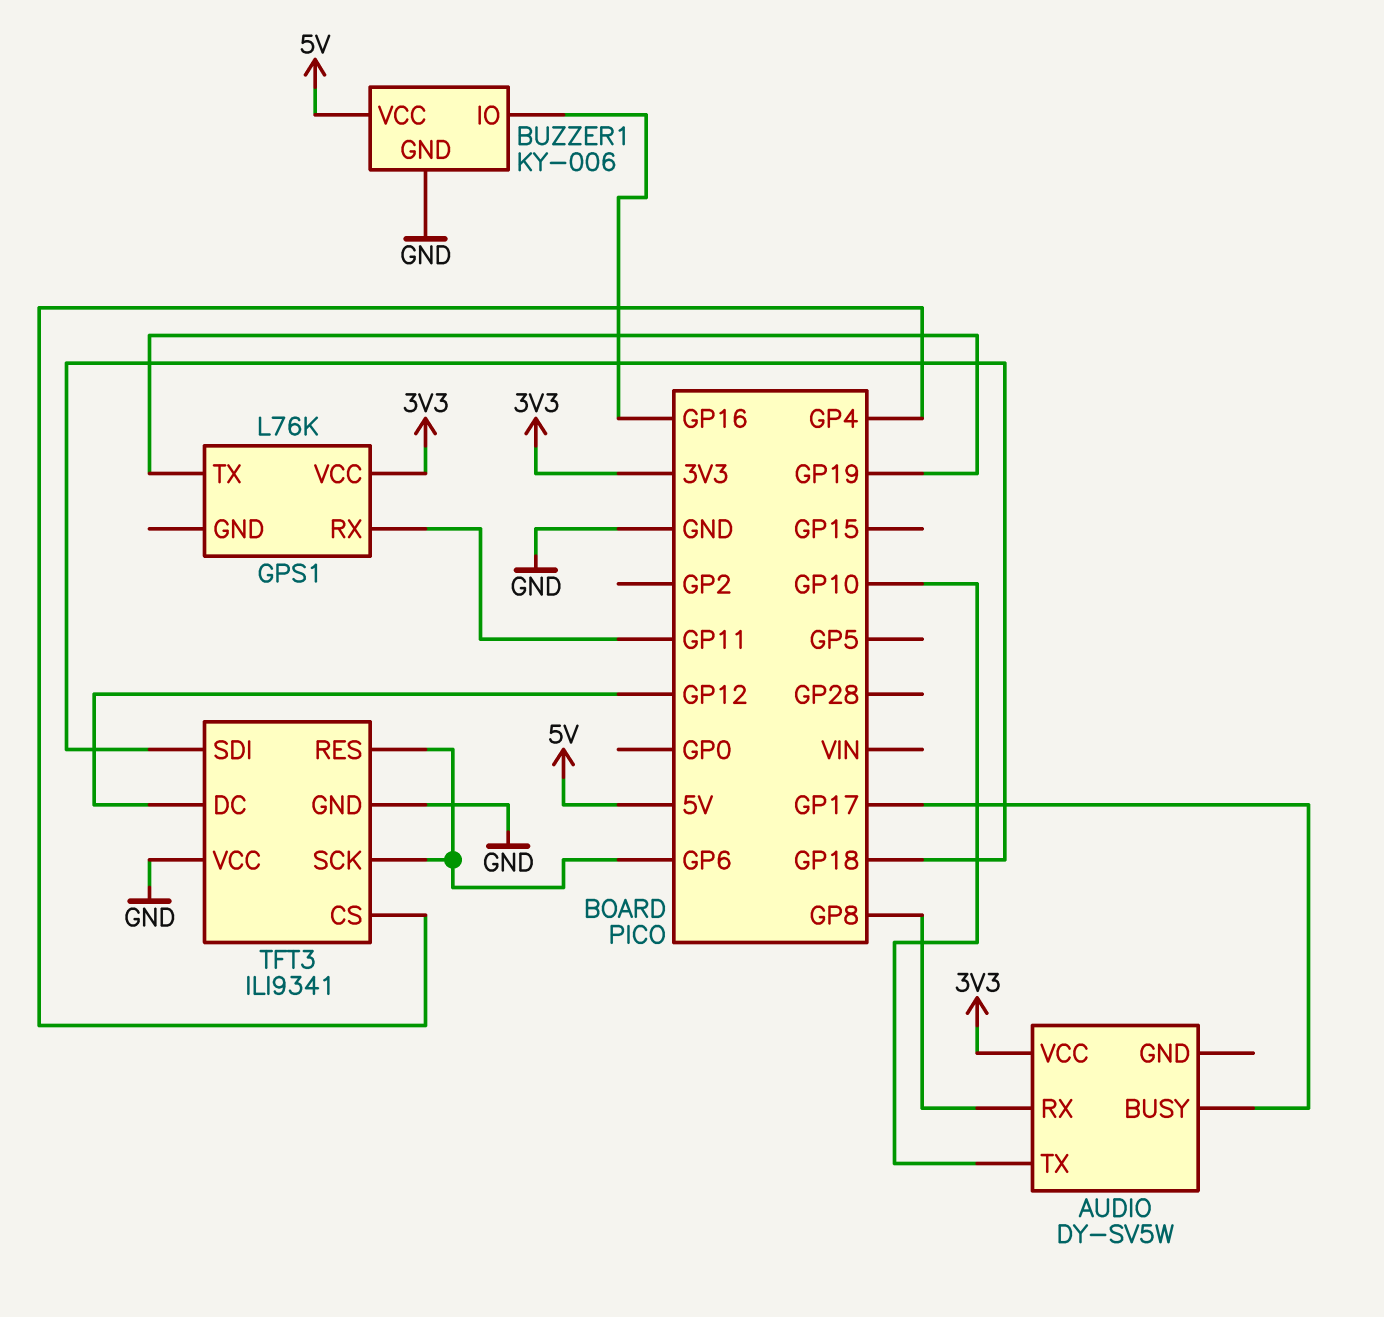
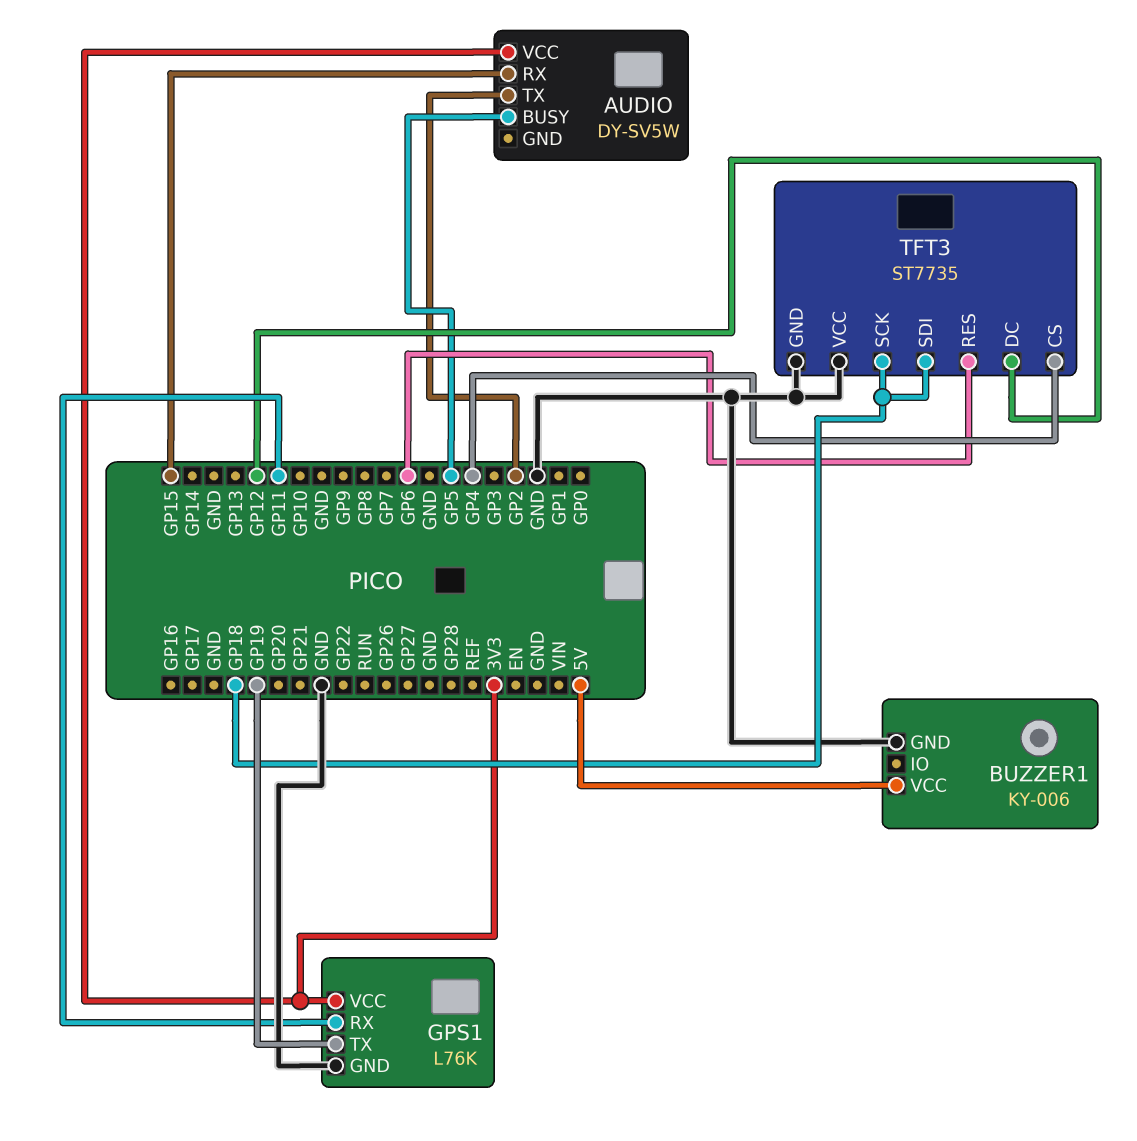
AUDIO pin BUSY: GP17 -> GP5
AUDIO pin RX: GP8 -> GP15
AUDIO pin TX: GP10 -> GP2
BUZZER1 pin IO: GP16 -> none
GPS1 pin GND: none -> GND
TFT3: ILI9341 -> ST7735
TFT3 pin SCK: GP6 -> GP18

